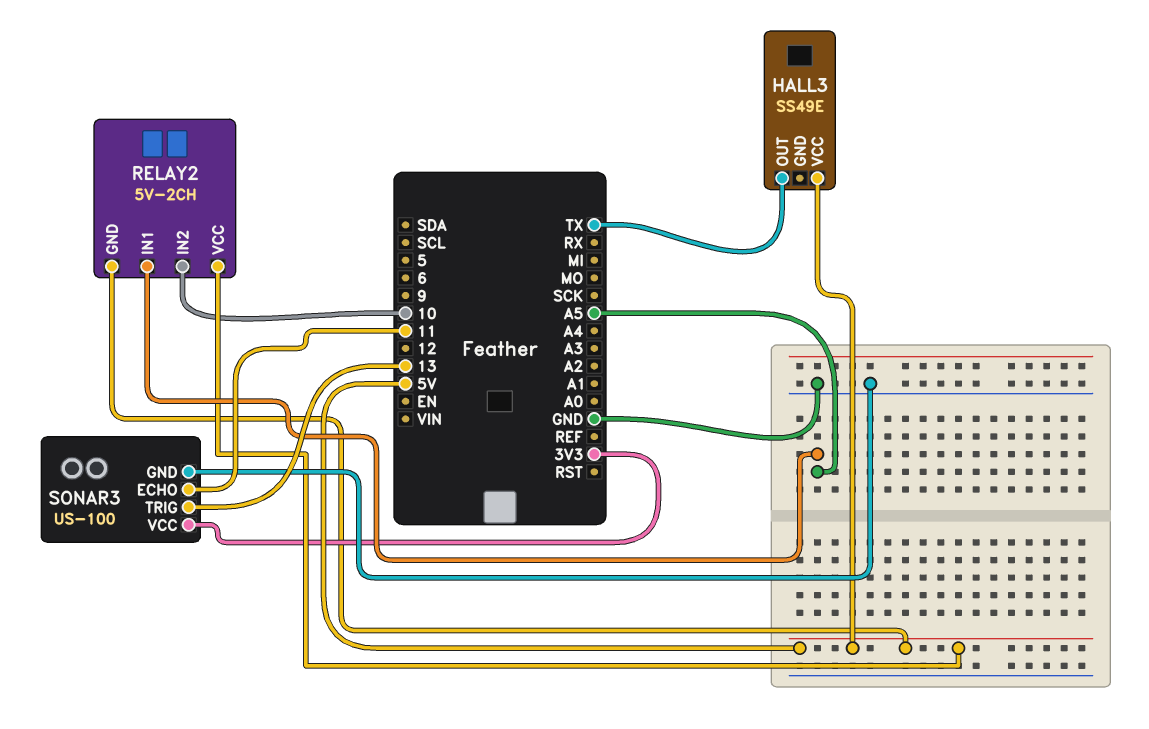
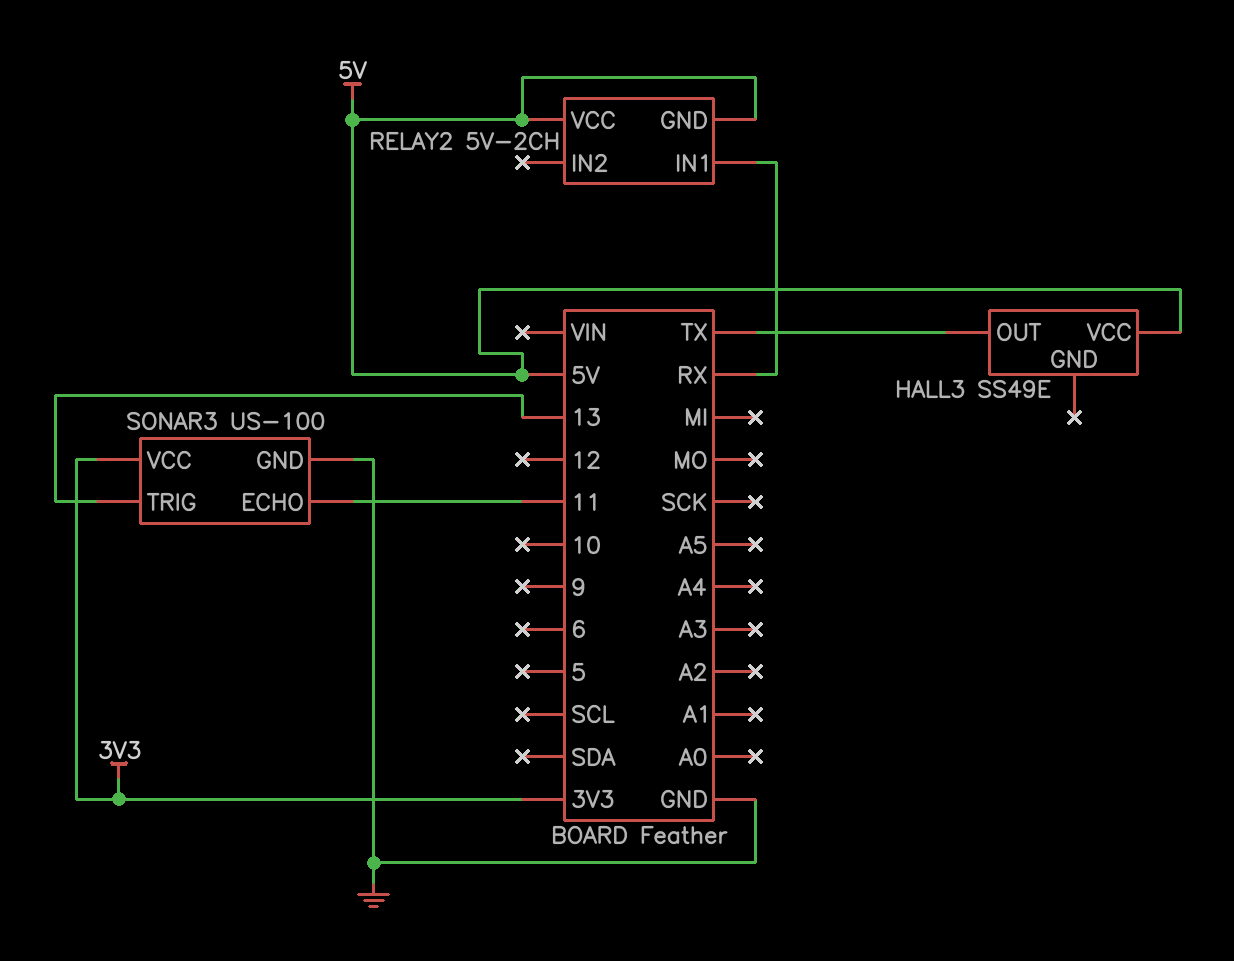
RELAY2 pin IN1: A5 -> RX
RELAY2 pin IN2: 10 -> none

